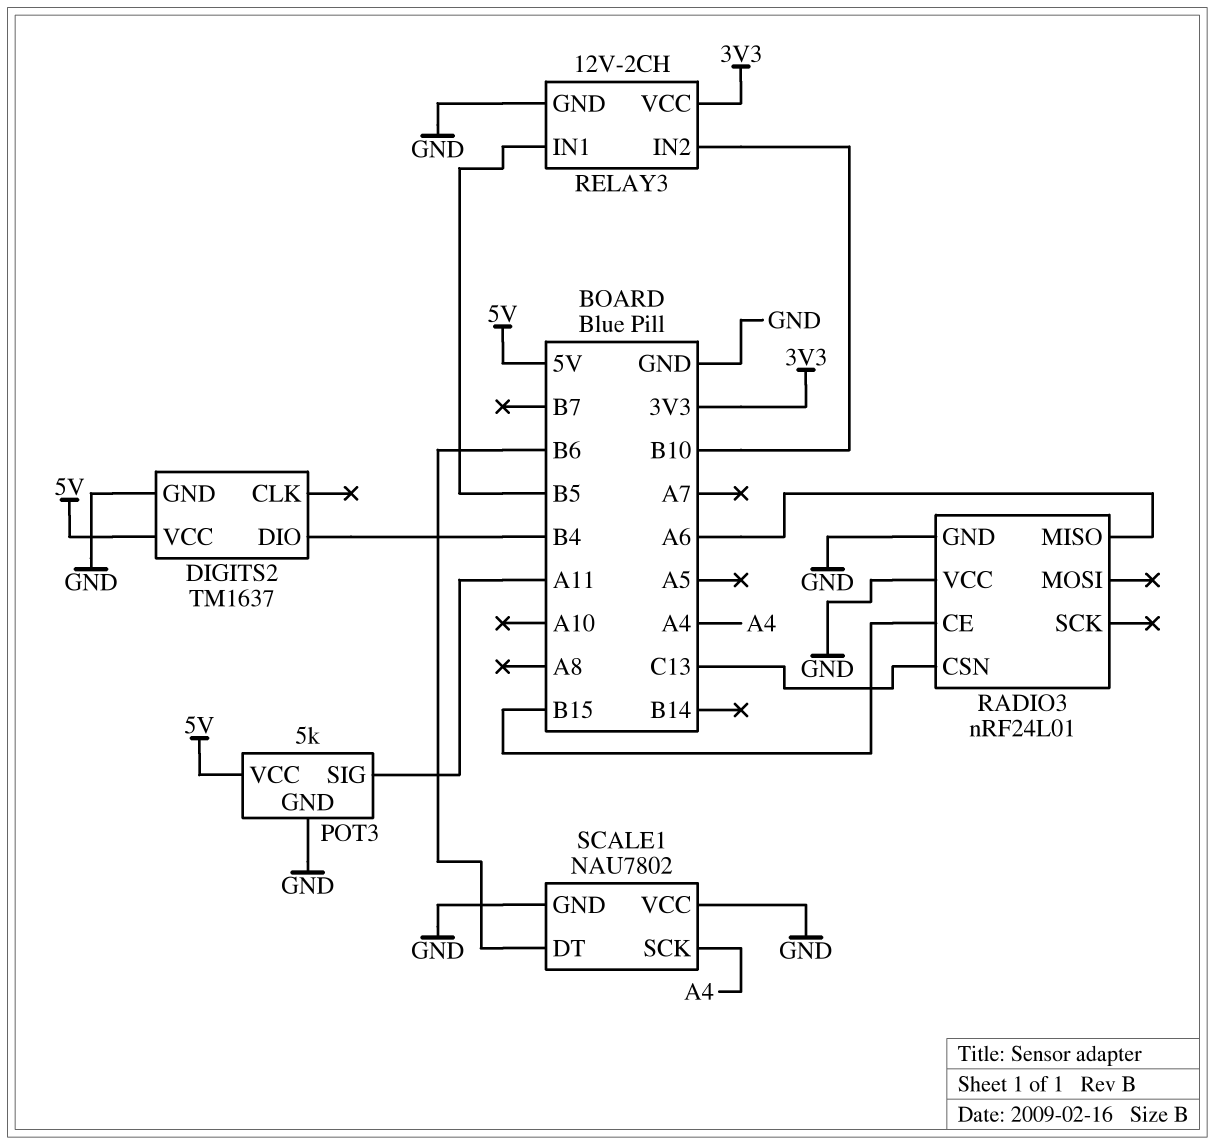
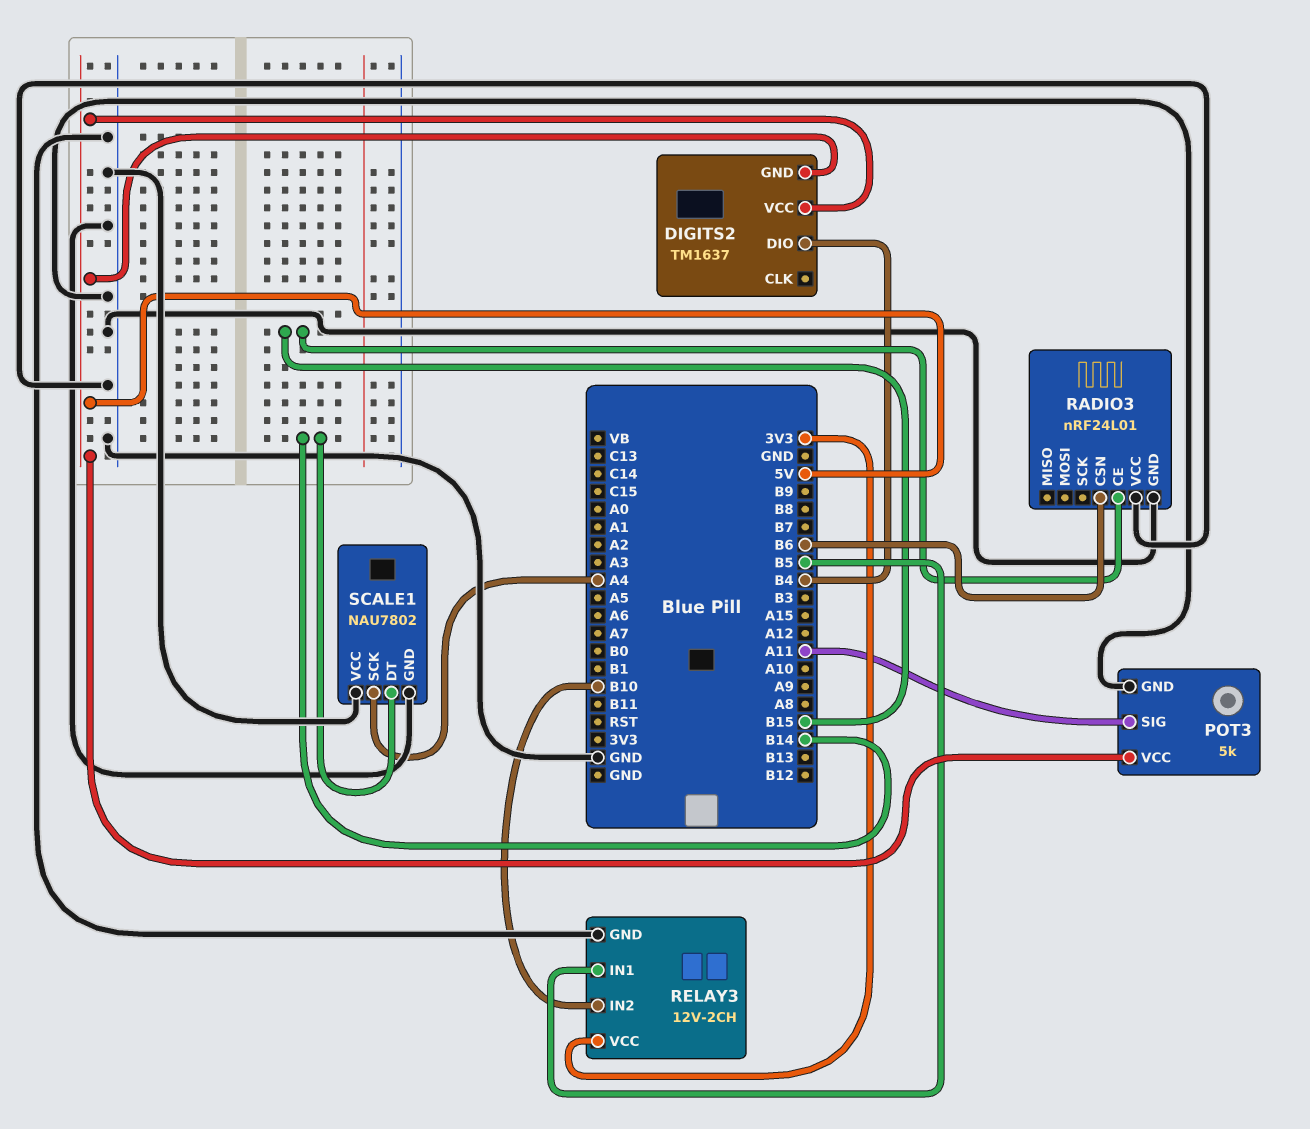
DIGITS2 pin GND: GND -> 5V
RADIO3 pin CSN: C13 -> B6
RADIO3 pin MISO: A6 -> none
SCALE1 pin DT: B6 -> B14

